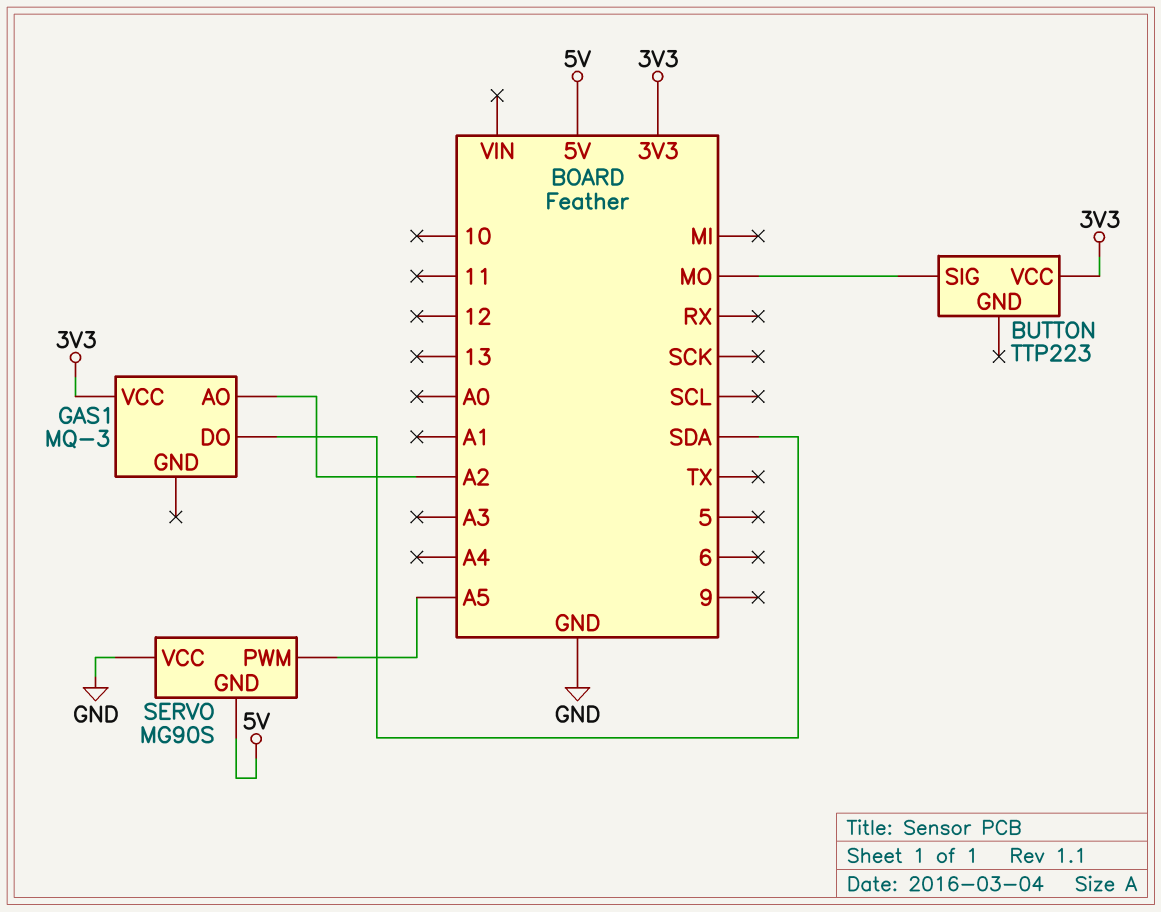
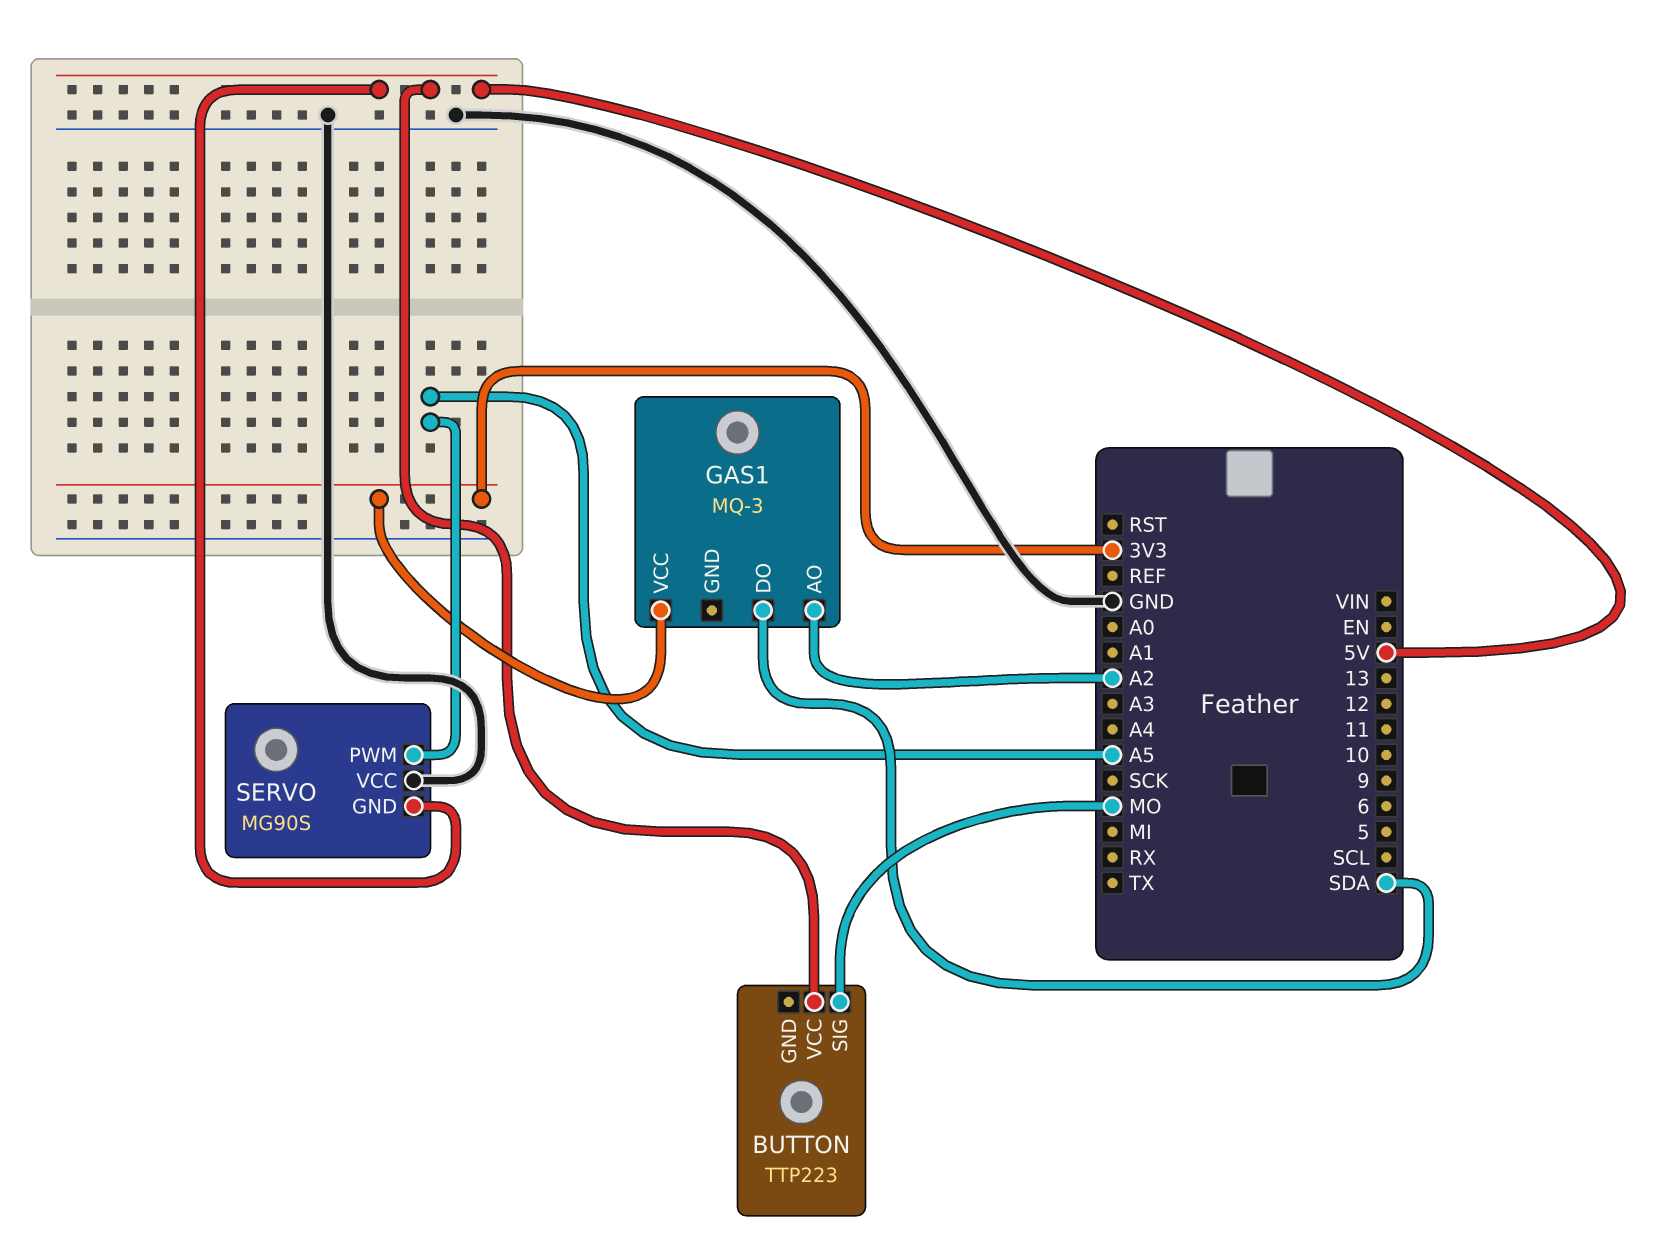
BUTTON pin VCC: 3V3 -> 5V

